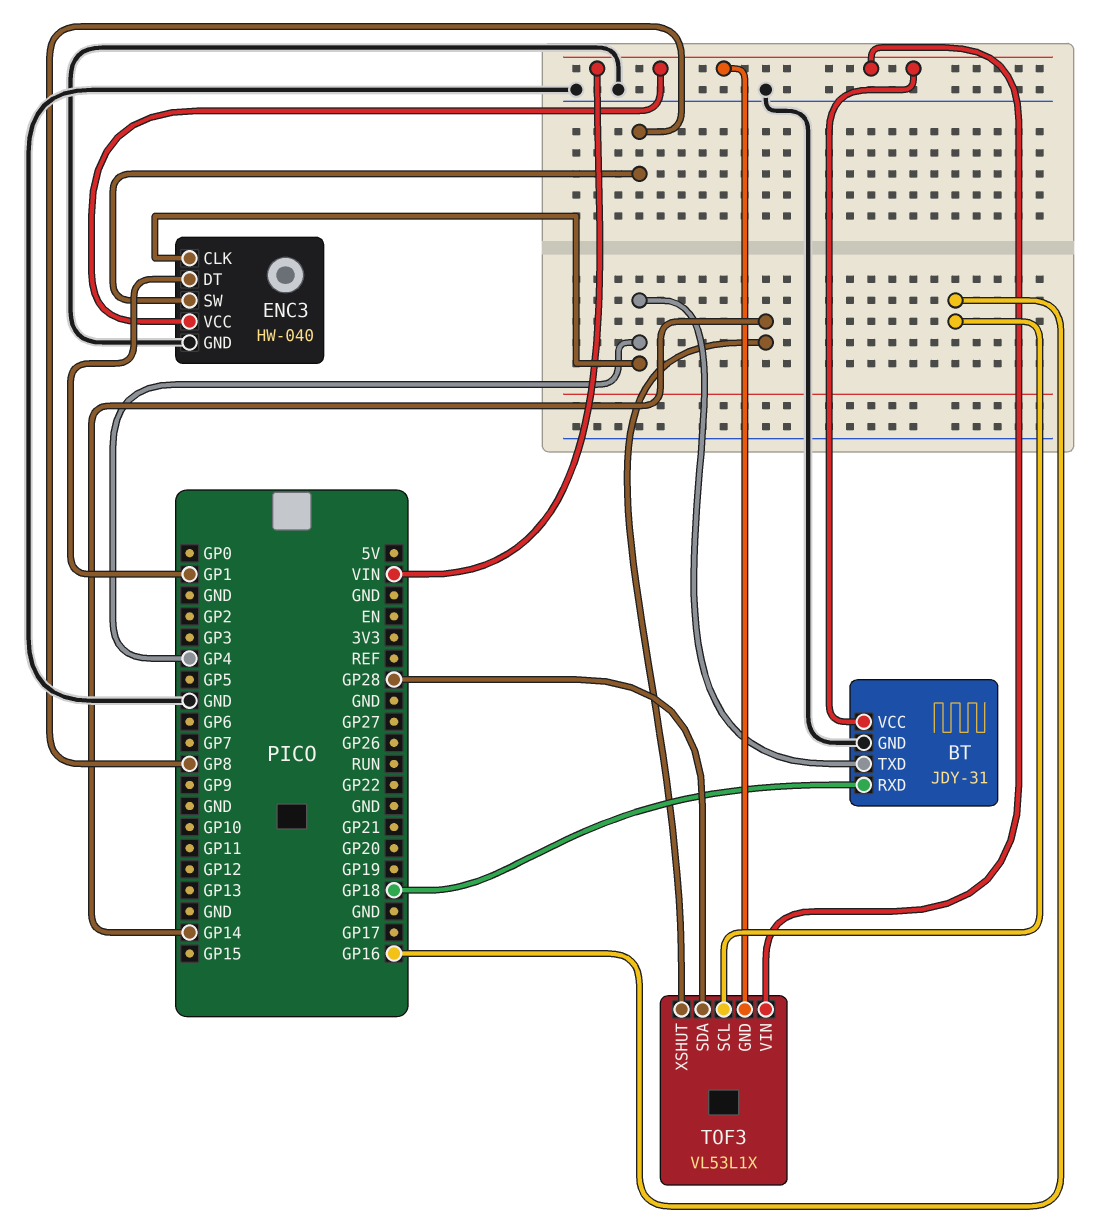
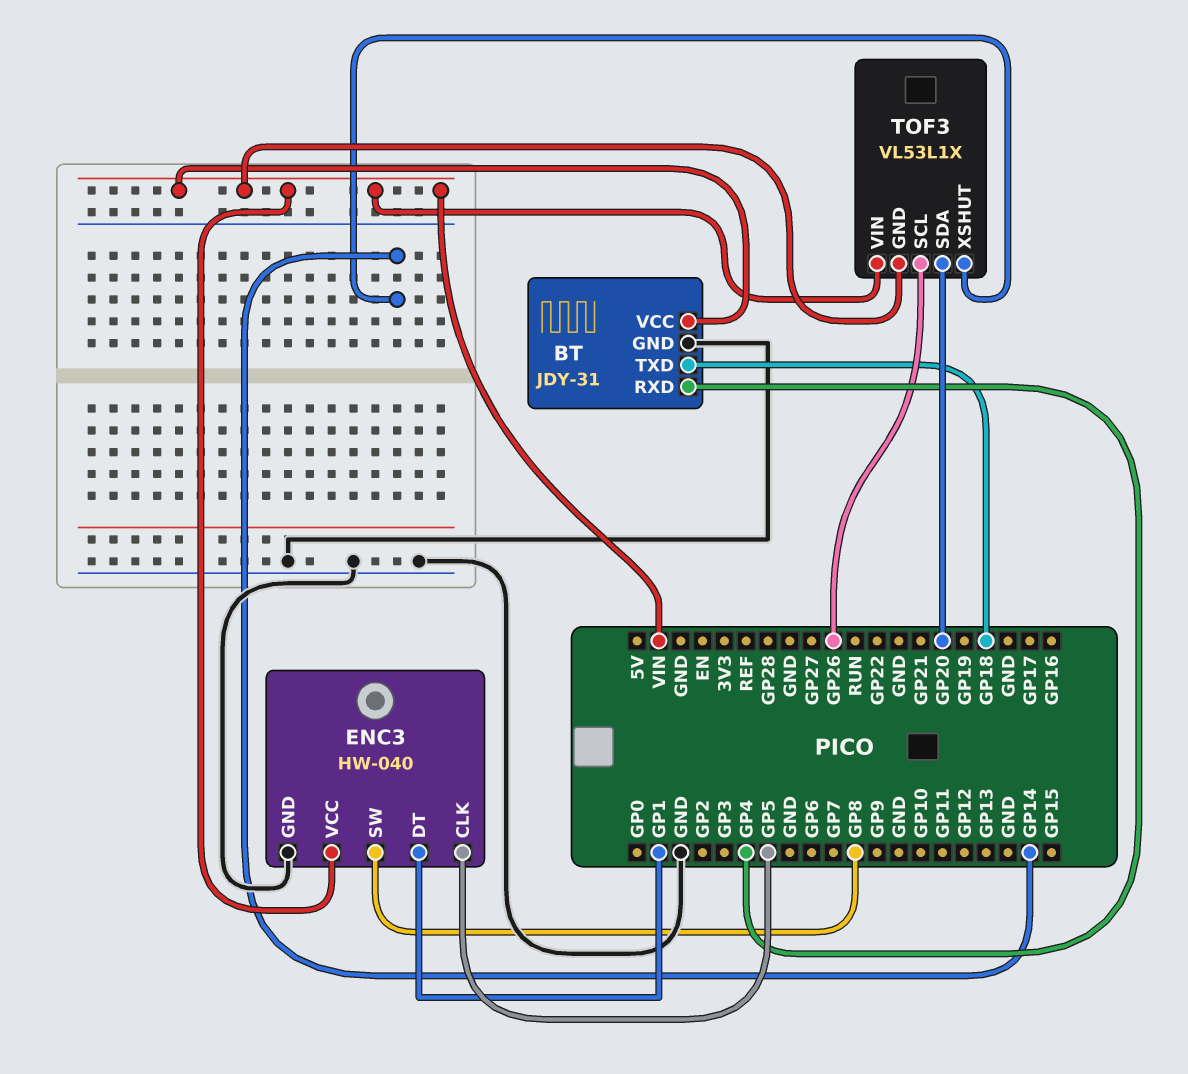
BT pin RXD: GP18 -> GP4
BT pin TXD: GP4 -> GP18
ENC3 pin CLK: GP4 -> GP5
TOF3 pin SCL: GP16 -> GP26
TOF3 pin SDA: GP28 -> GP20

